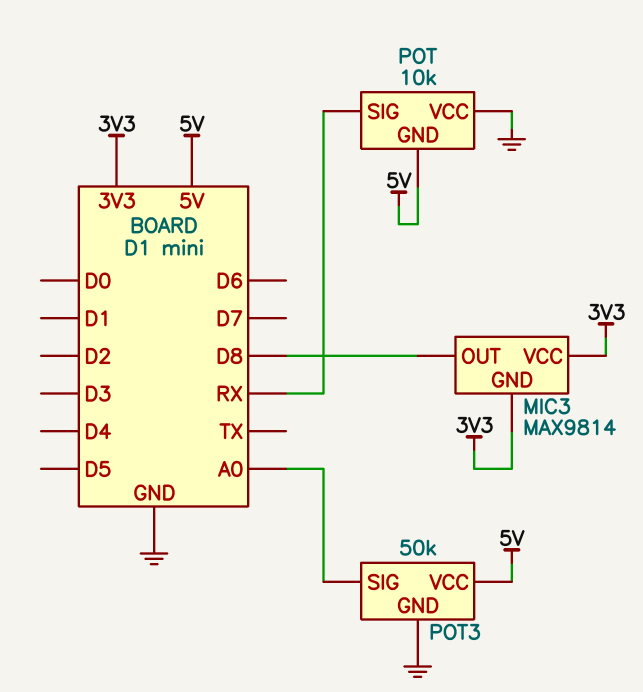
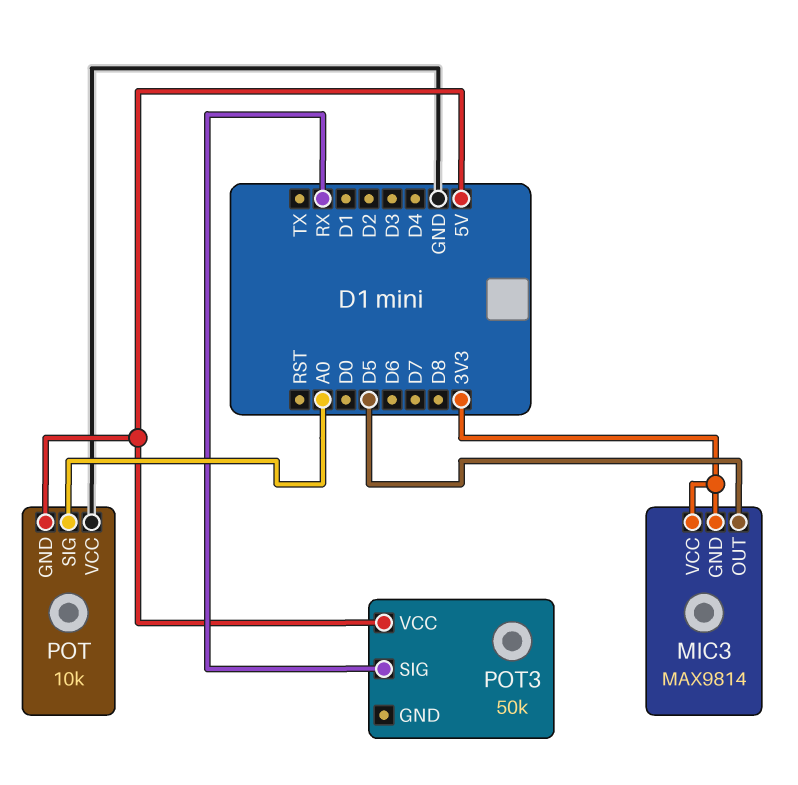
MIC3 pin OUT: D8 -> D5
POT pin SIG: RX -> A0
POT3 pin GND: GND -> none
POT3 pin SIG: A0 -> RX

